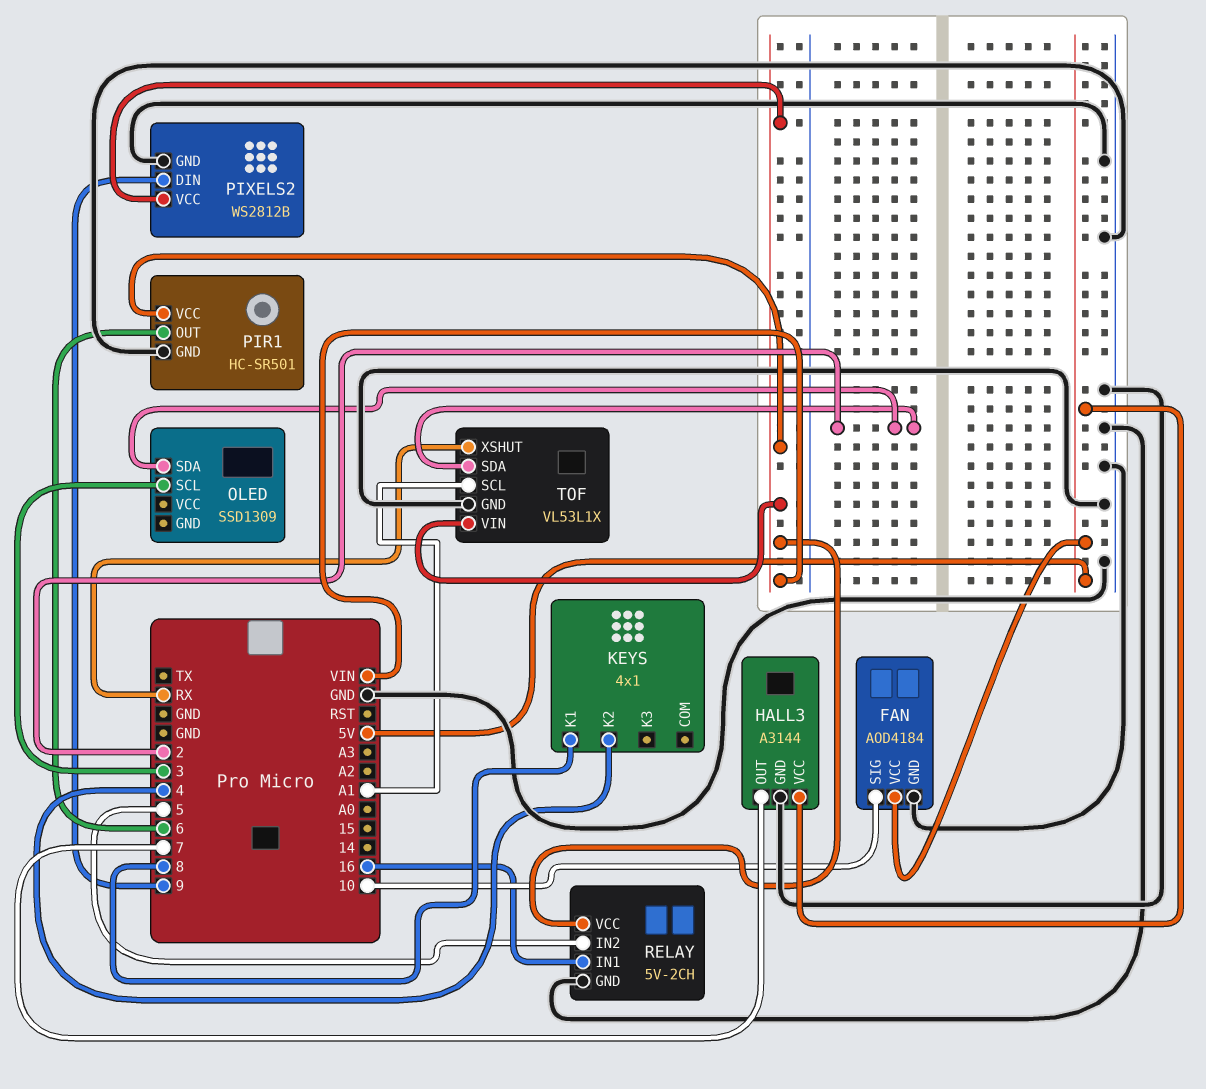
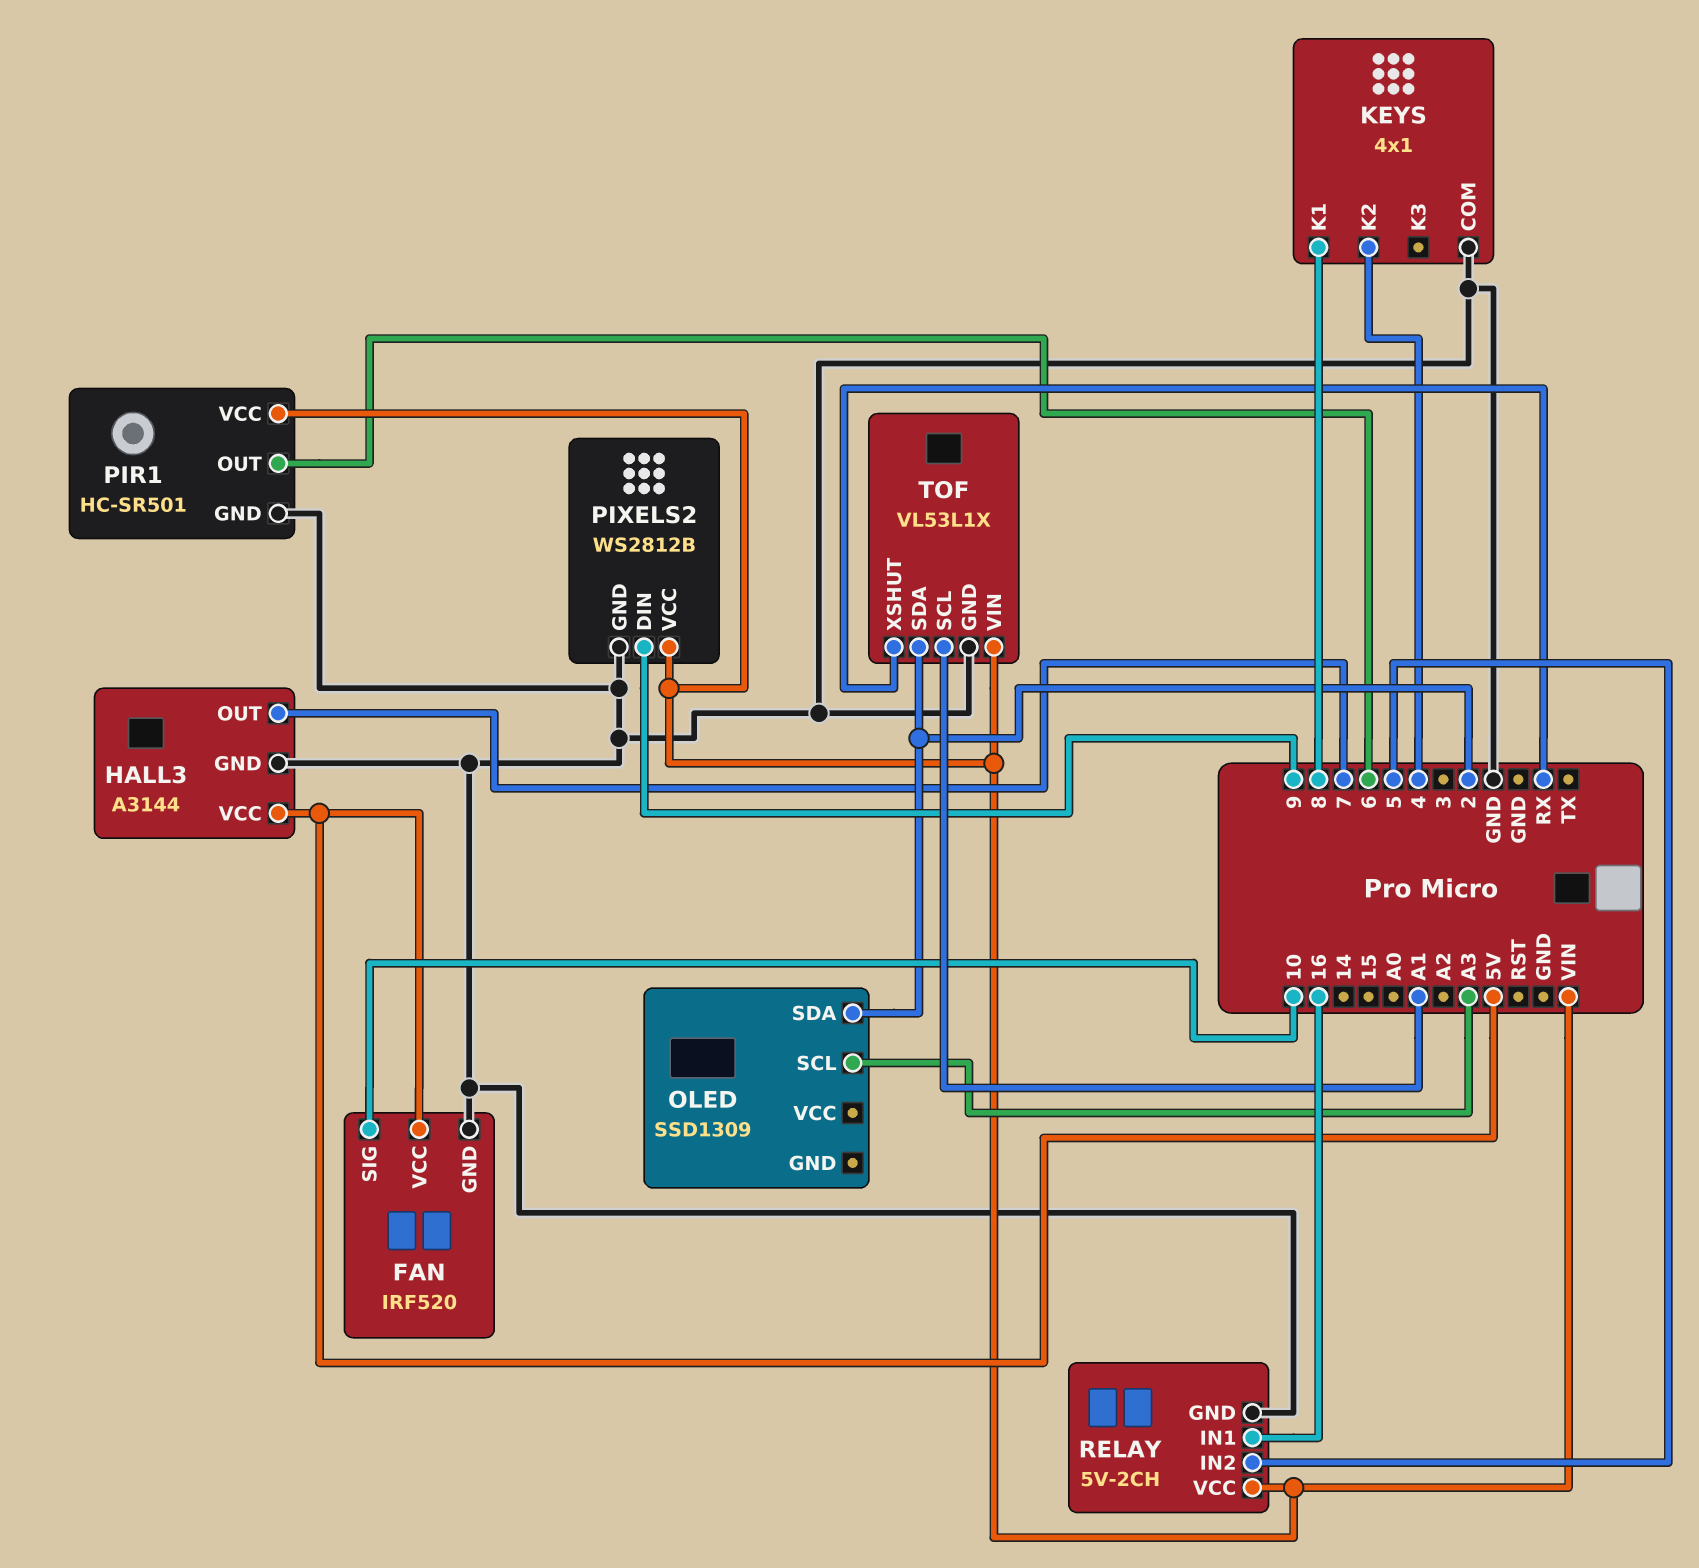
FAN: AOD4184 -> IRF520
KEYS pin COM: none -> GND
OLED pin SCL: 3 -> A3

